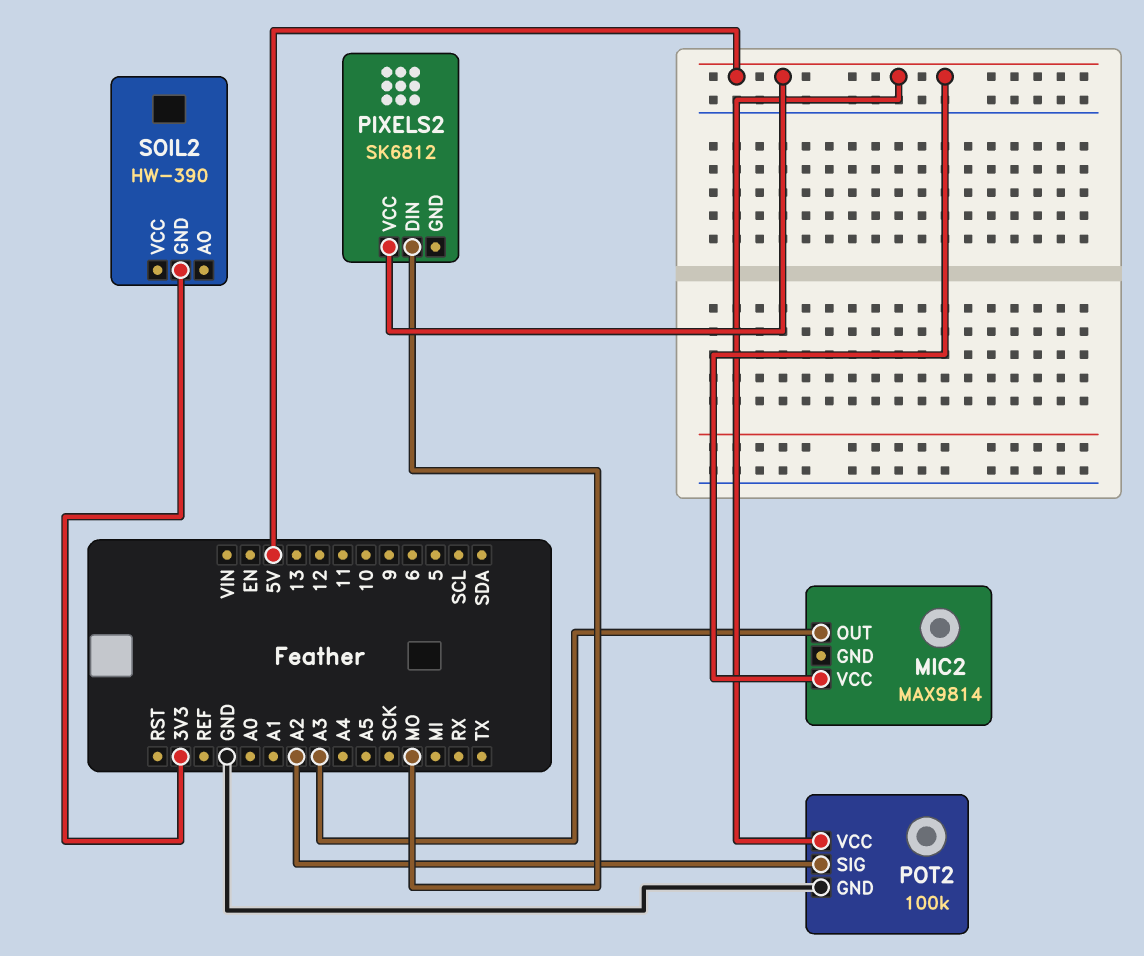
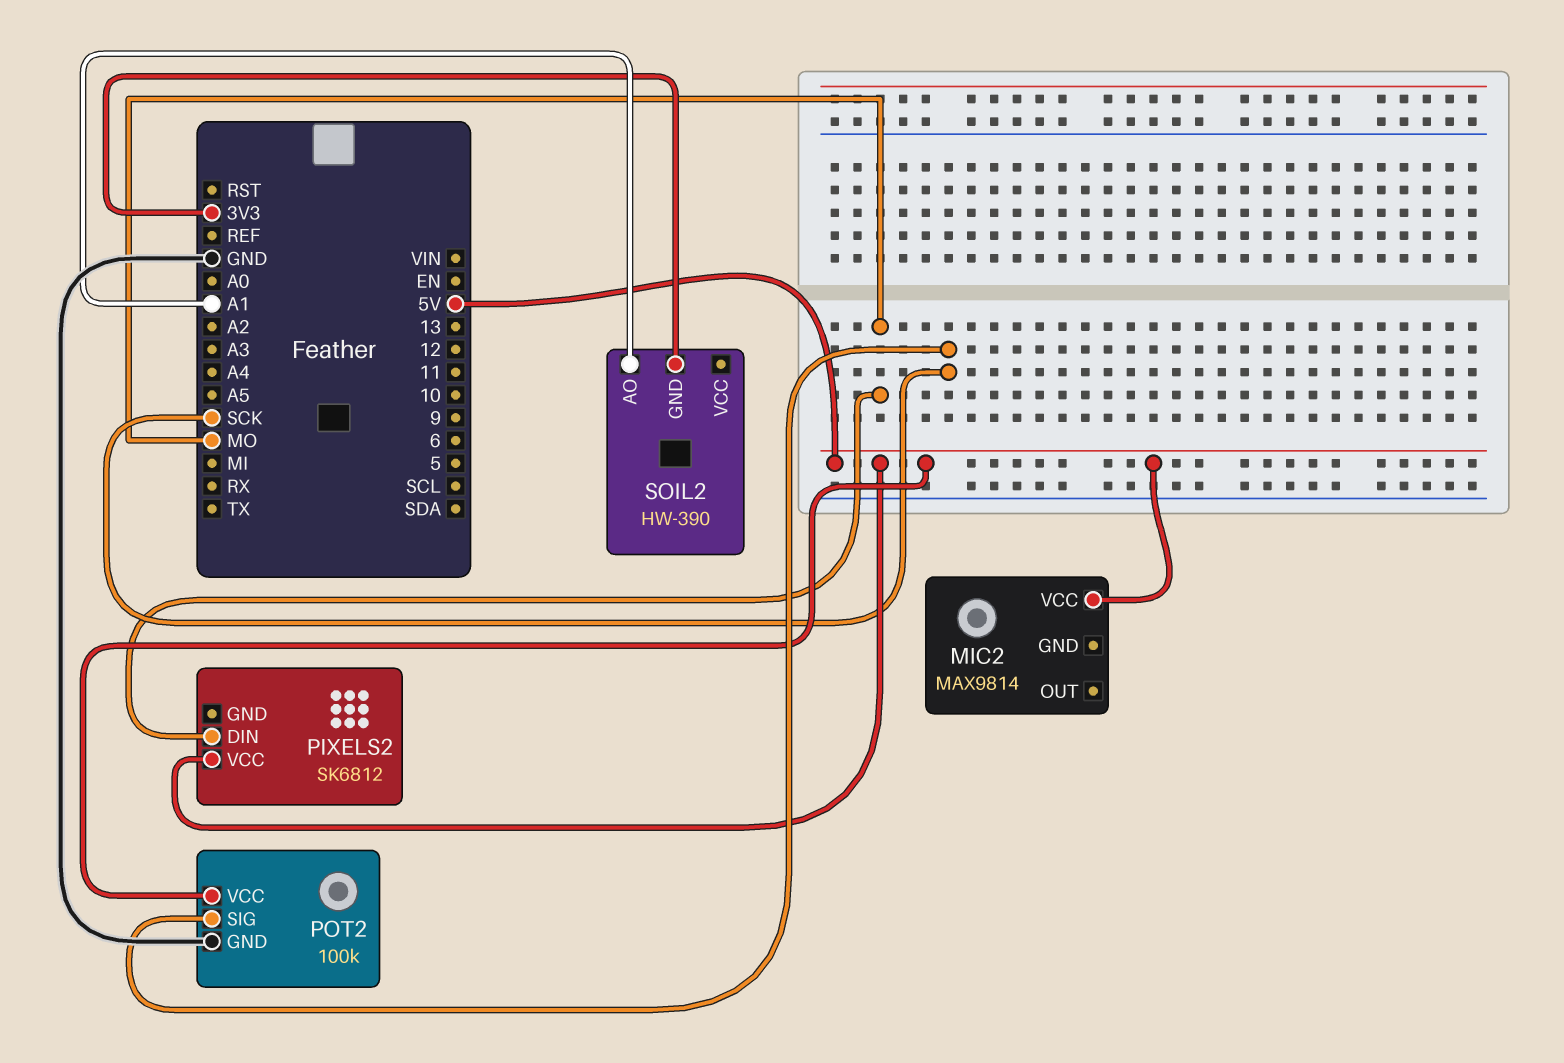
MIC2 pin OUT: A3 -> none
POT2 pin SIG: A2 -> SCK
SOIL2 pin AO: none -> A1

